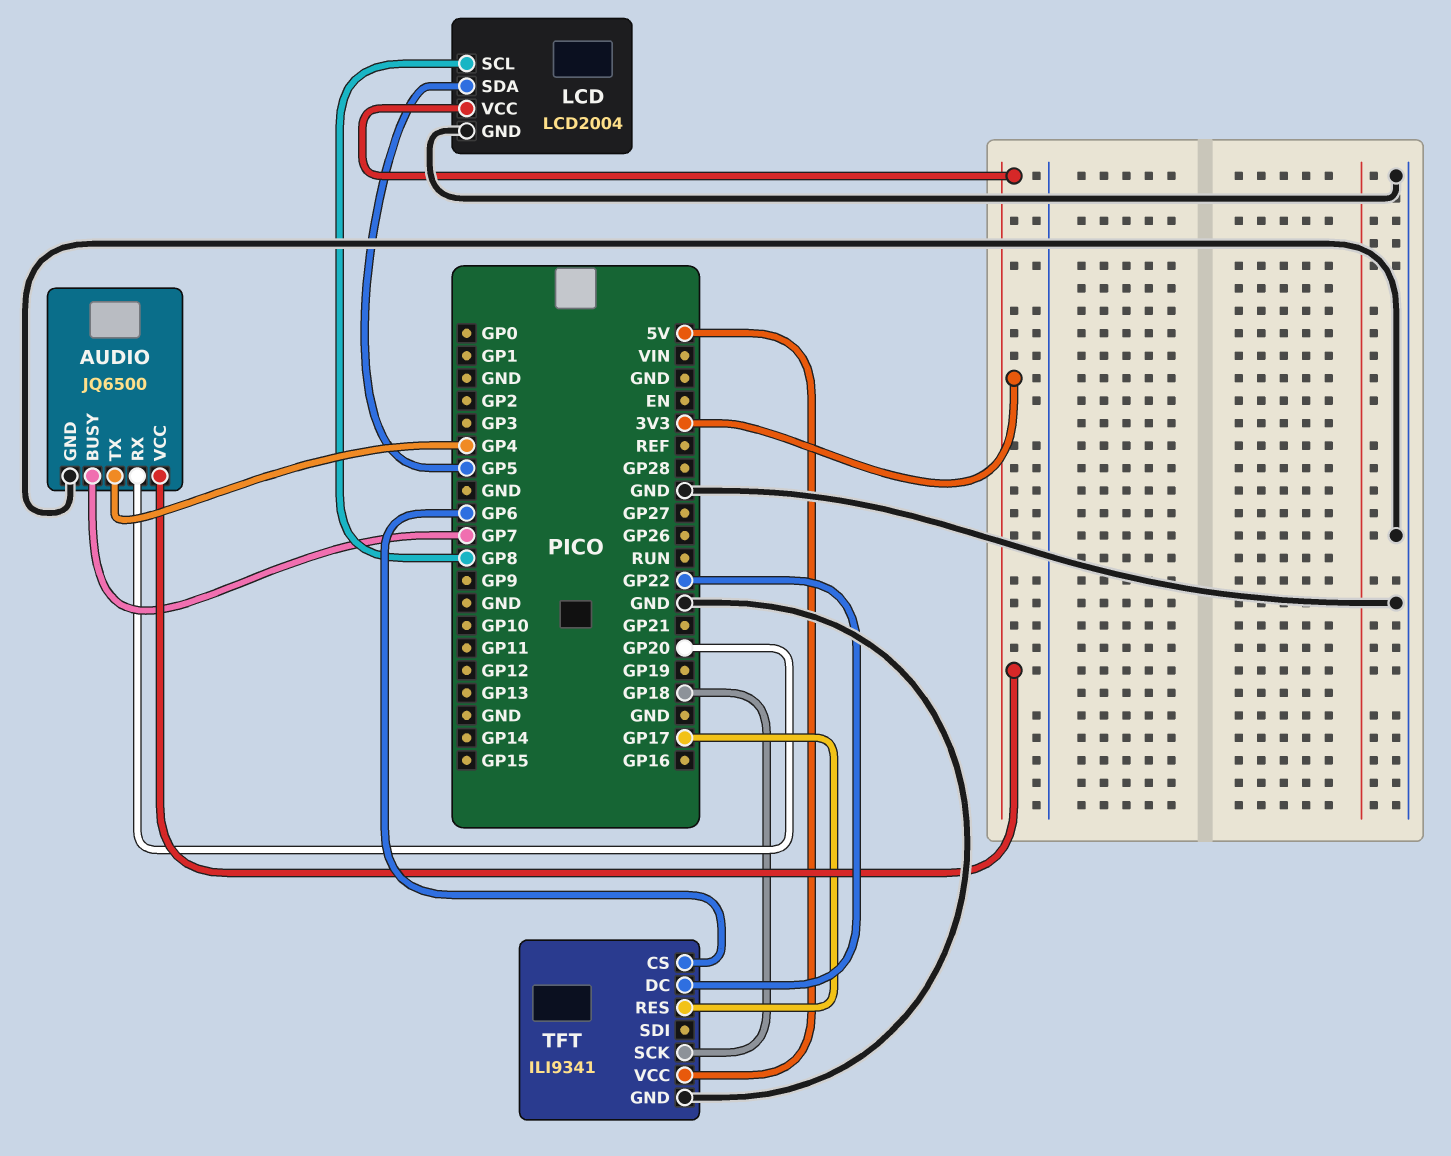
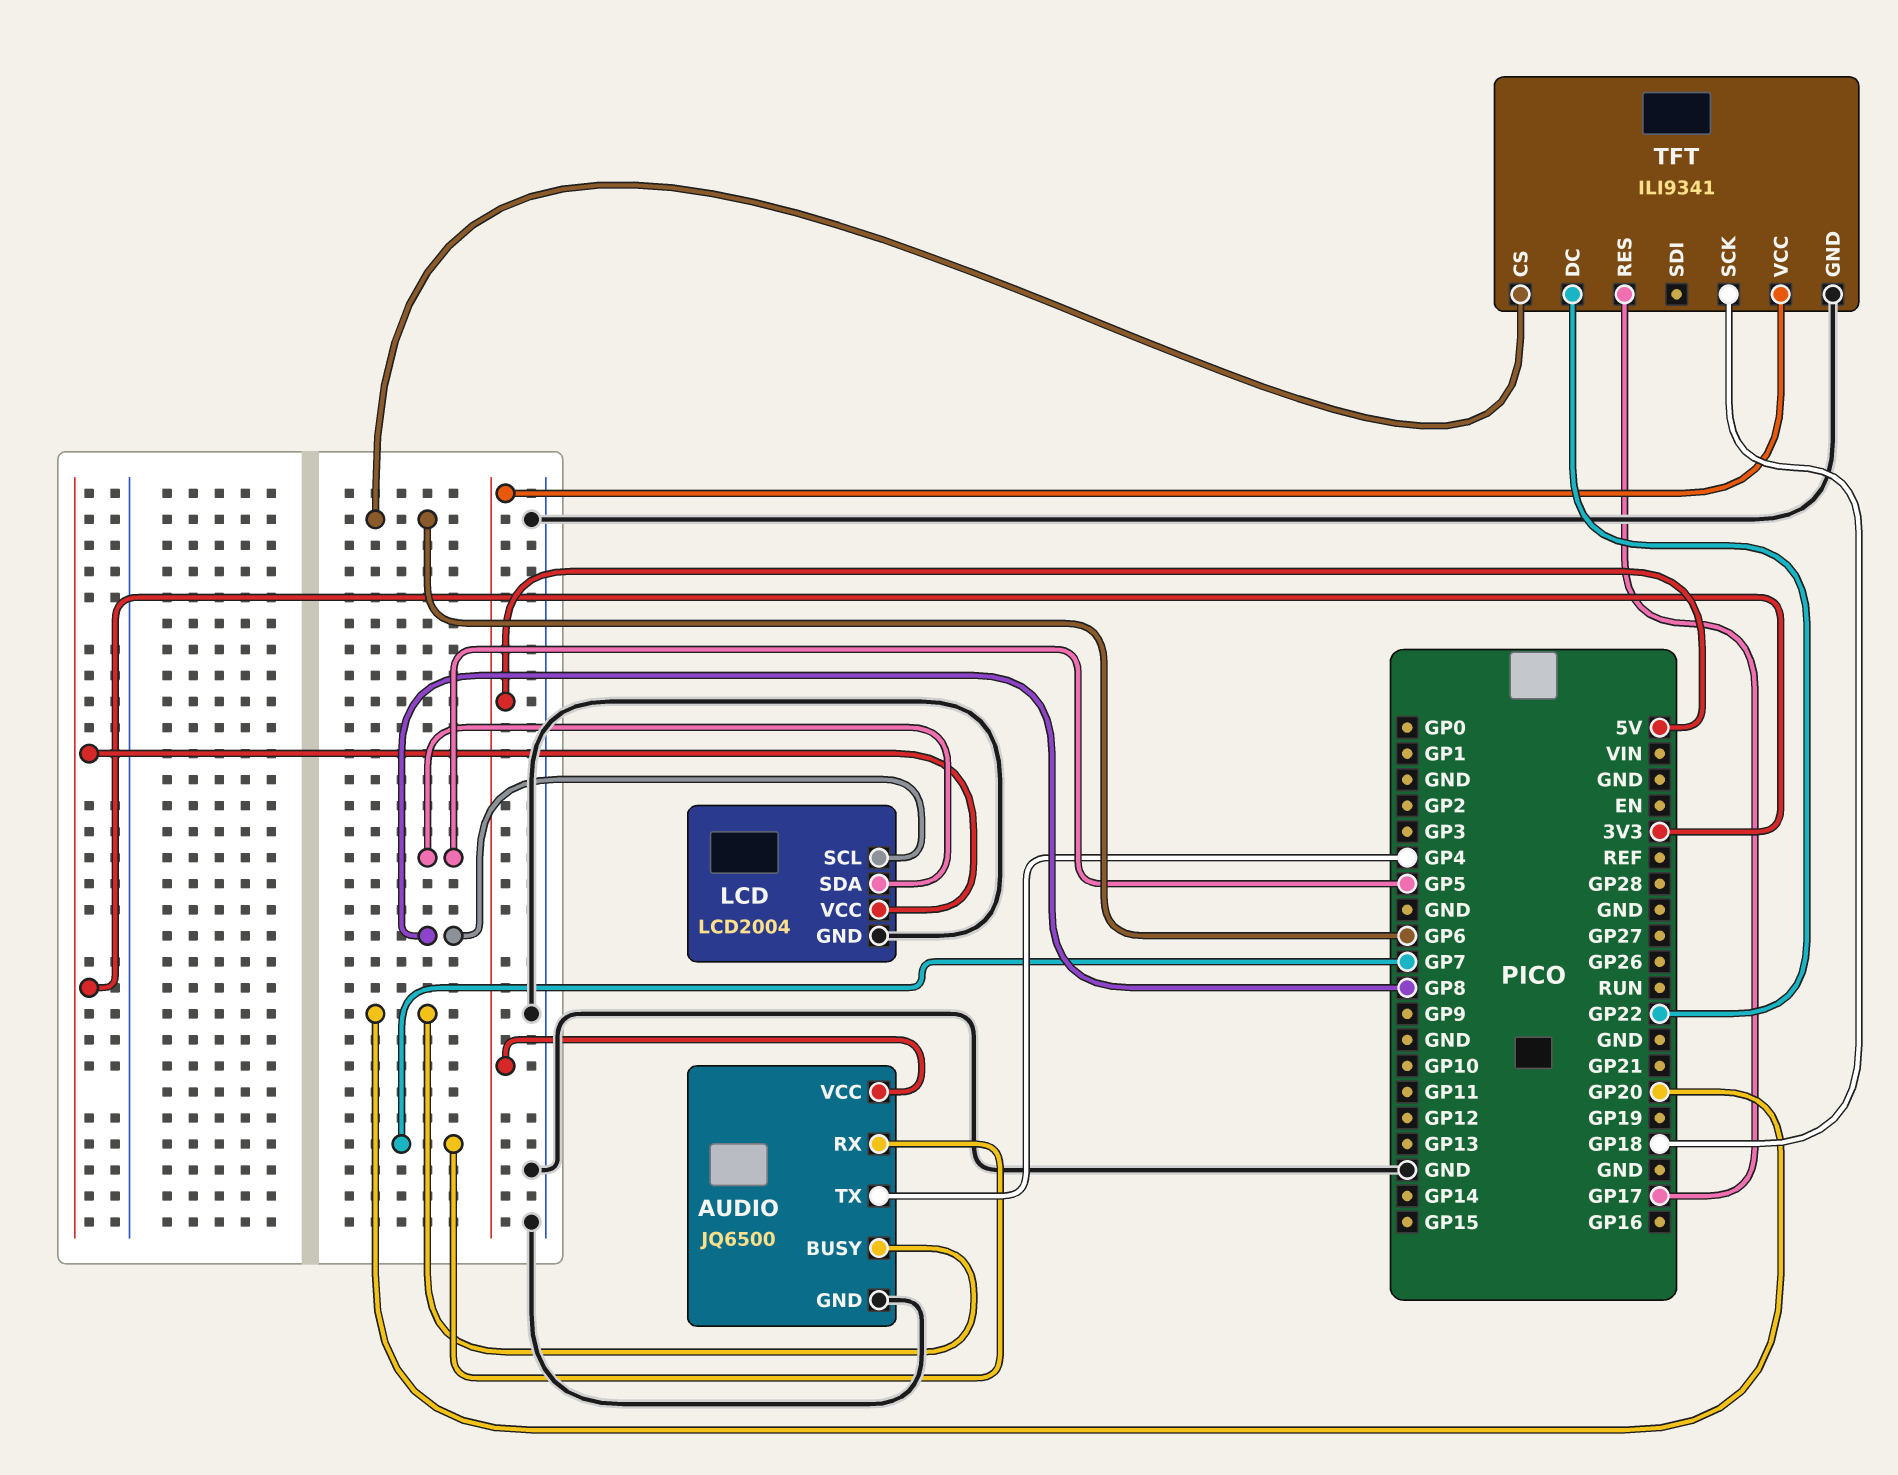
AUDIO pin BUSY: GP7 -> GP20
AUDIO pin RX: GP20 -> GP7
AUDIO pin VCC: 3V3 -> 5V

